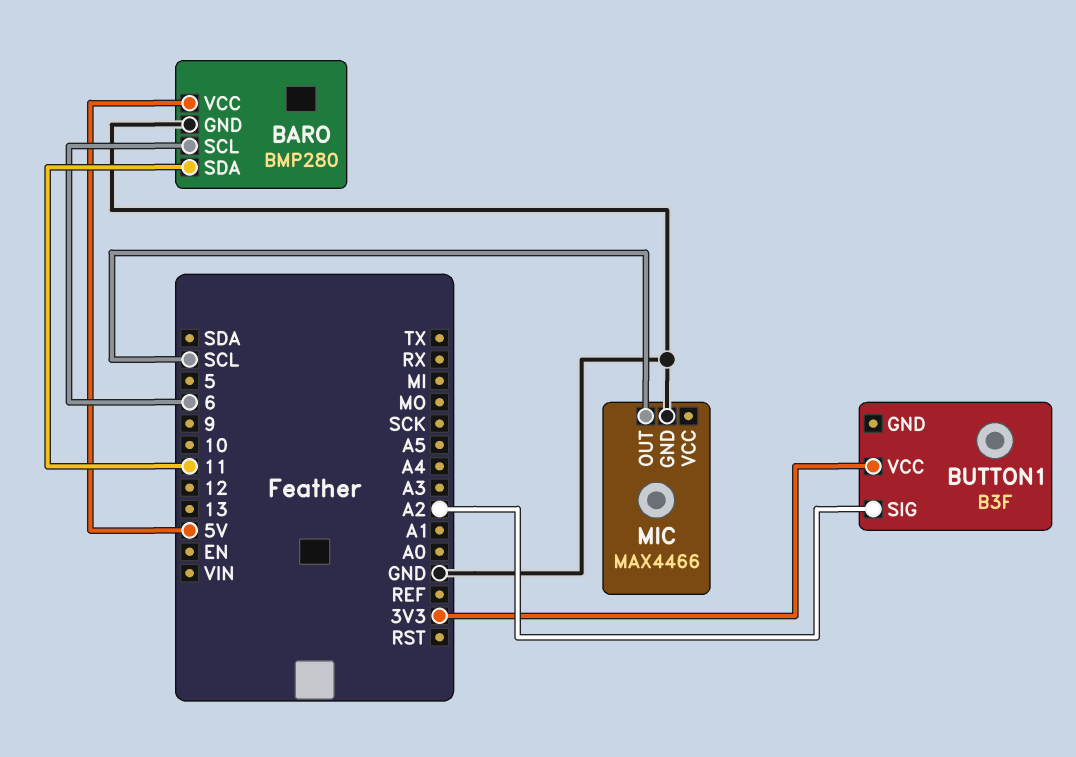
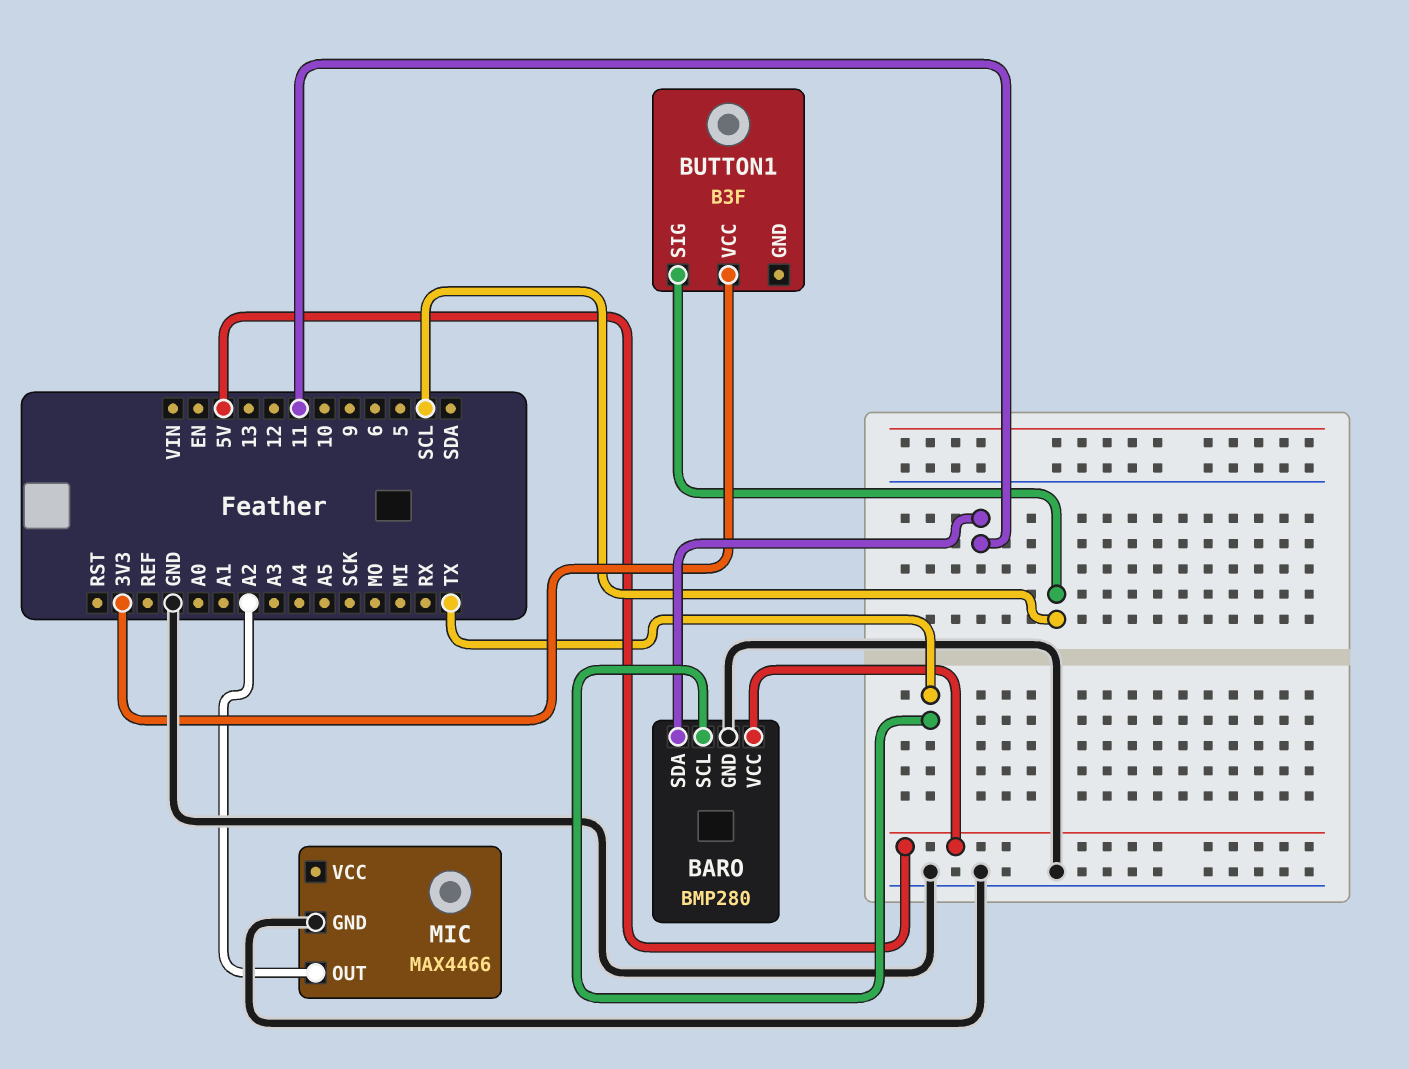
BARO pin SCL: 6 -> TX
BUTTON1 pin SIG: A2 -> SCL
MIC pin OUT: SCL -> A2

